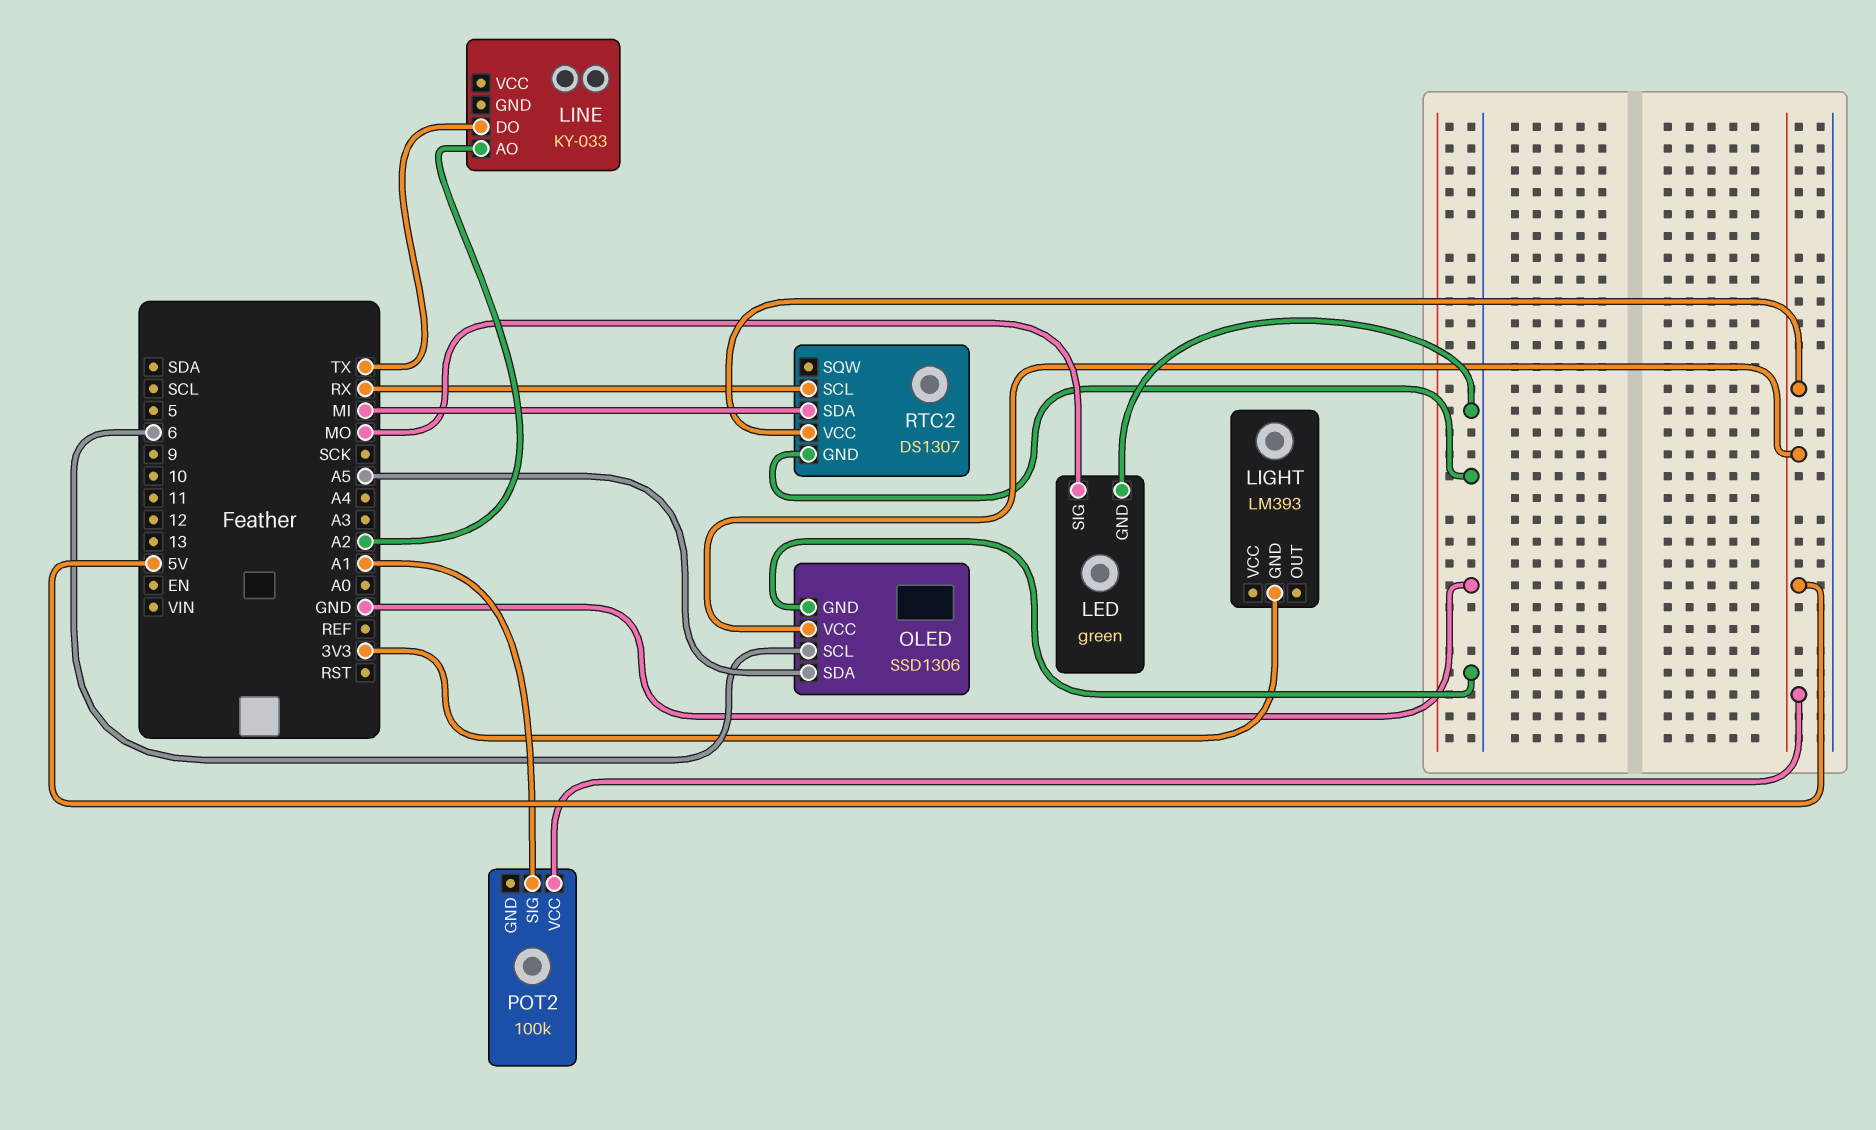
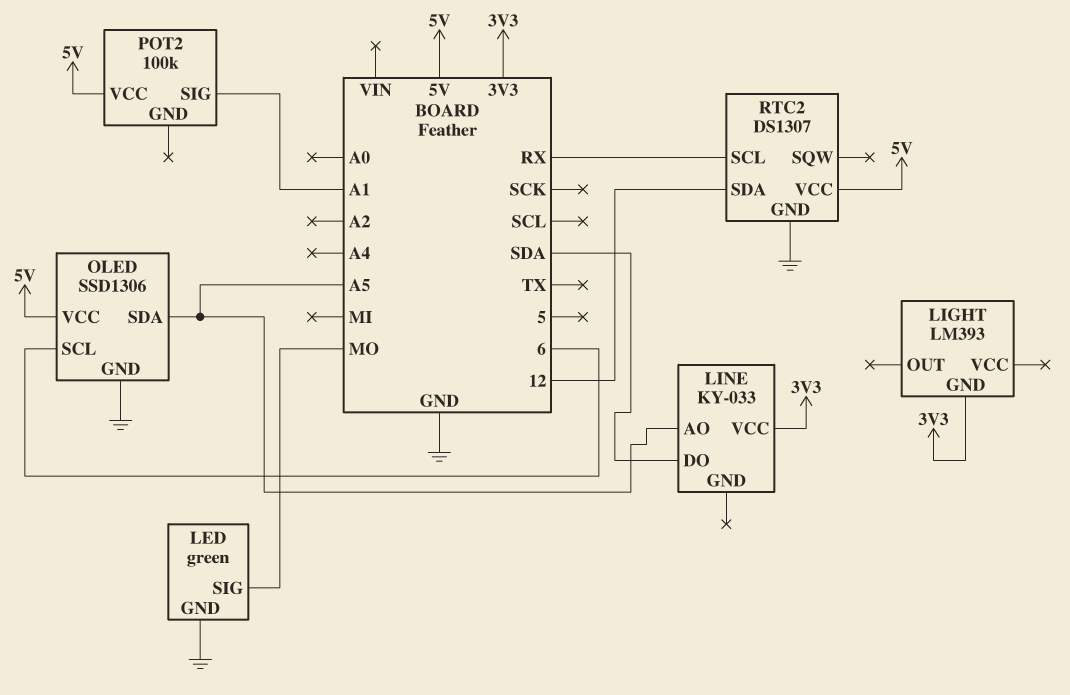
LINE pin AO: A2 -> A5
LINE pin DO: TX -> SDA
LINE pin VCC: none -> 3V3
RTC2 pin SDA: MI -> 12

